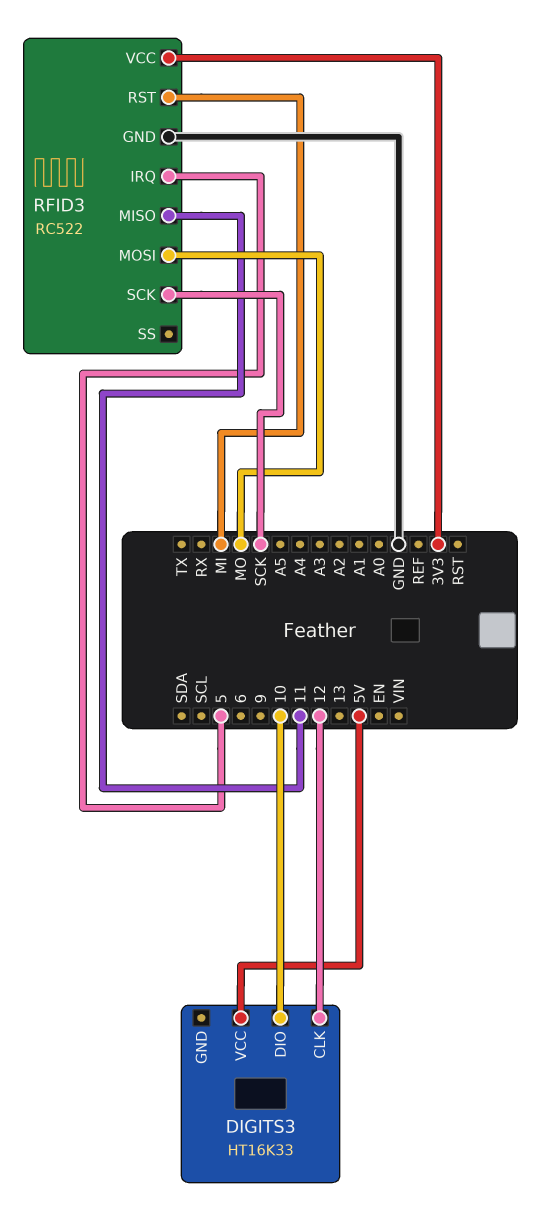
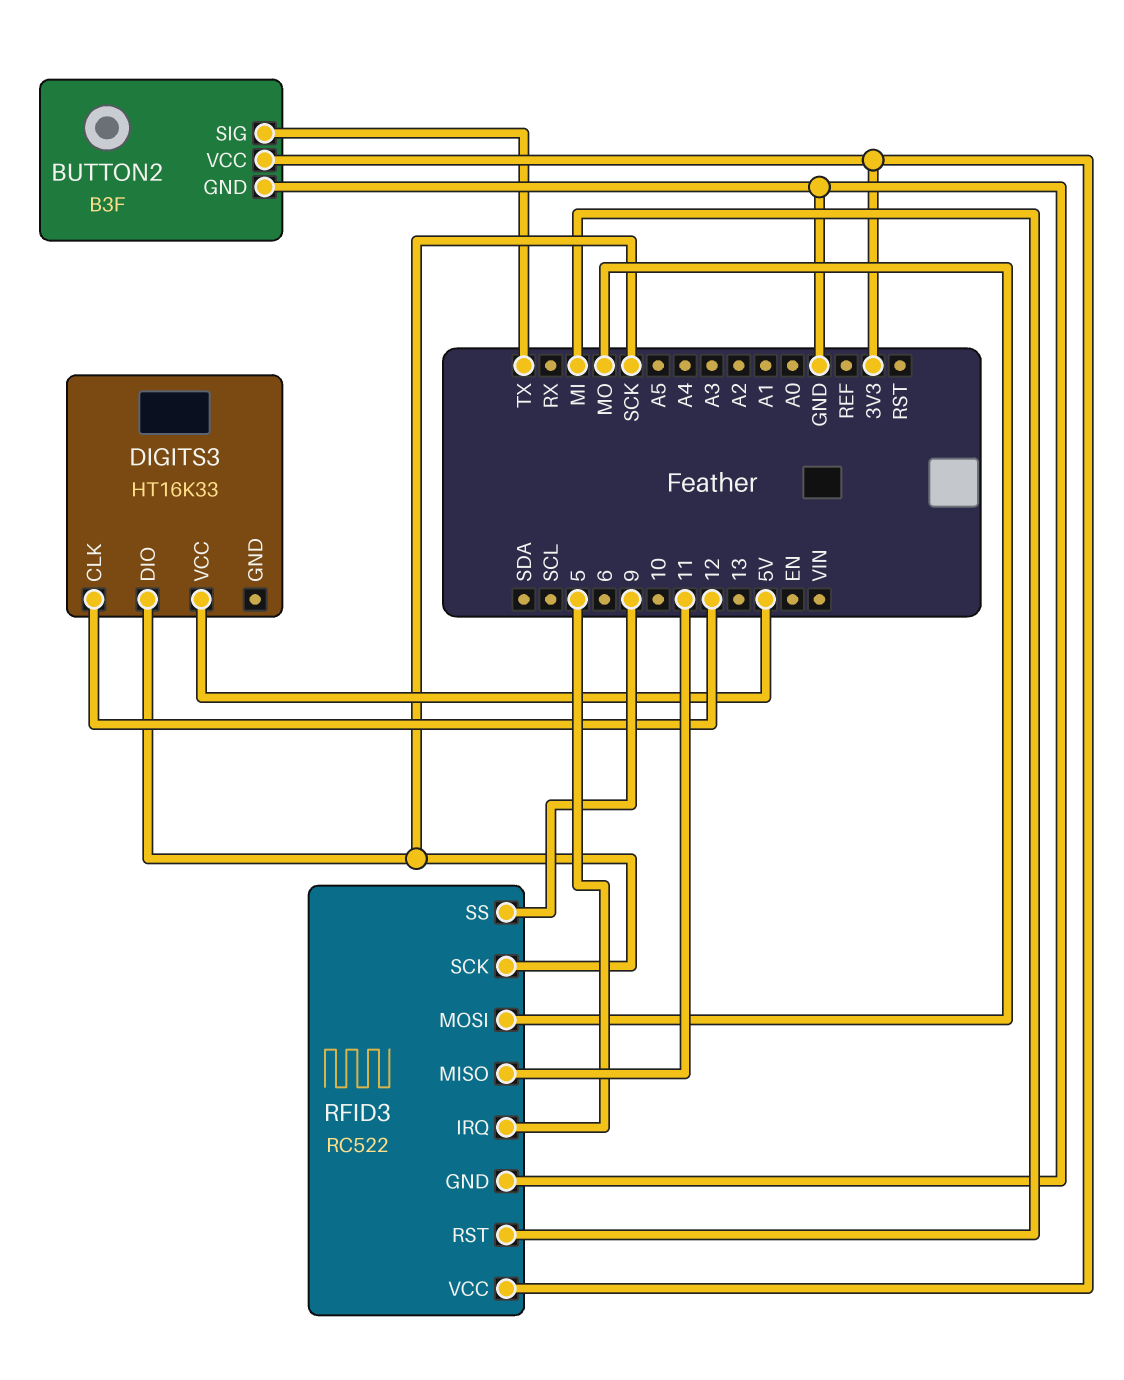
BUTTON2: none -> B3F
BUTTON2 pin GND: none -> GND
BUTTON2 pin SIG: none -> TX
BUTTON2 pin VCC: none -> 3V3
DIGITS3 pin DIO: 10 -> SCK
RFID3 pin SS: none -> 9

